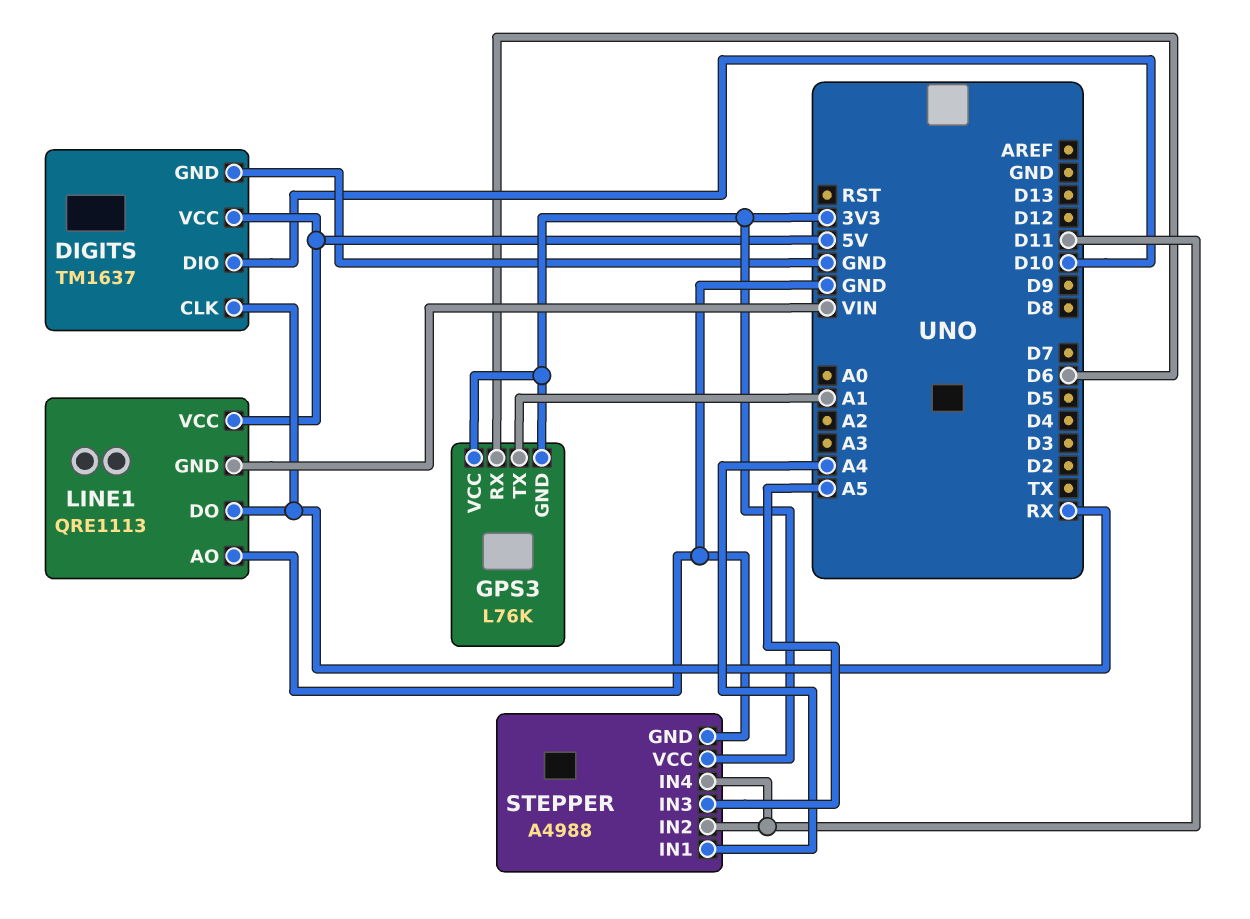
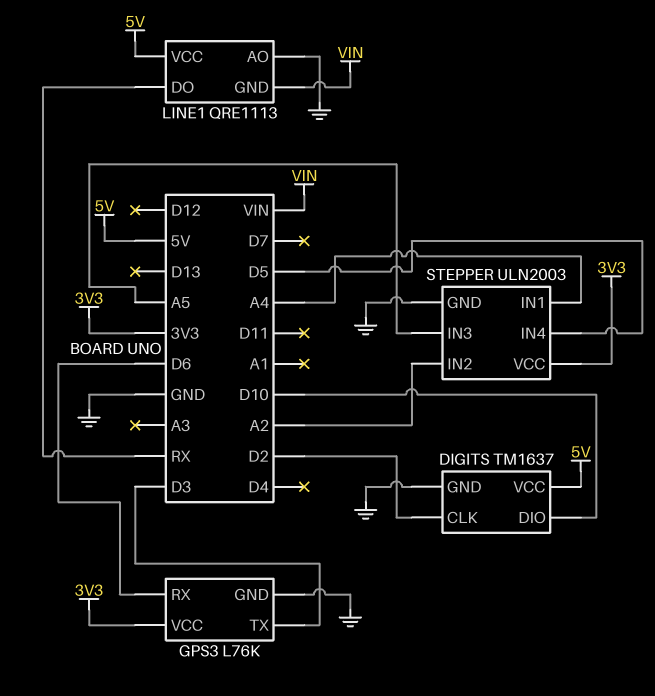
DIGITS pin CLK: RX -> D2
GPS3 pin GND: 3V3 -> GND
GPS3 pin TX: A1 -> D3
STEPPER: A4988 -> ULN2003
STEPPER pin IN2: D11 -> A2
STEPPER pin IN4: D11 -> D5

